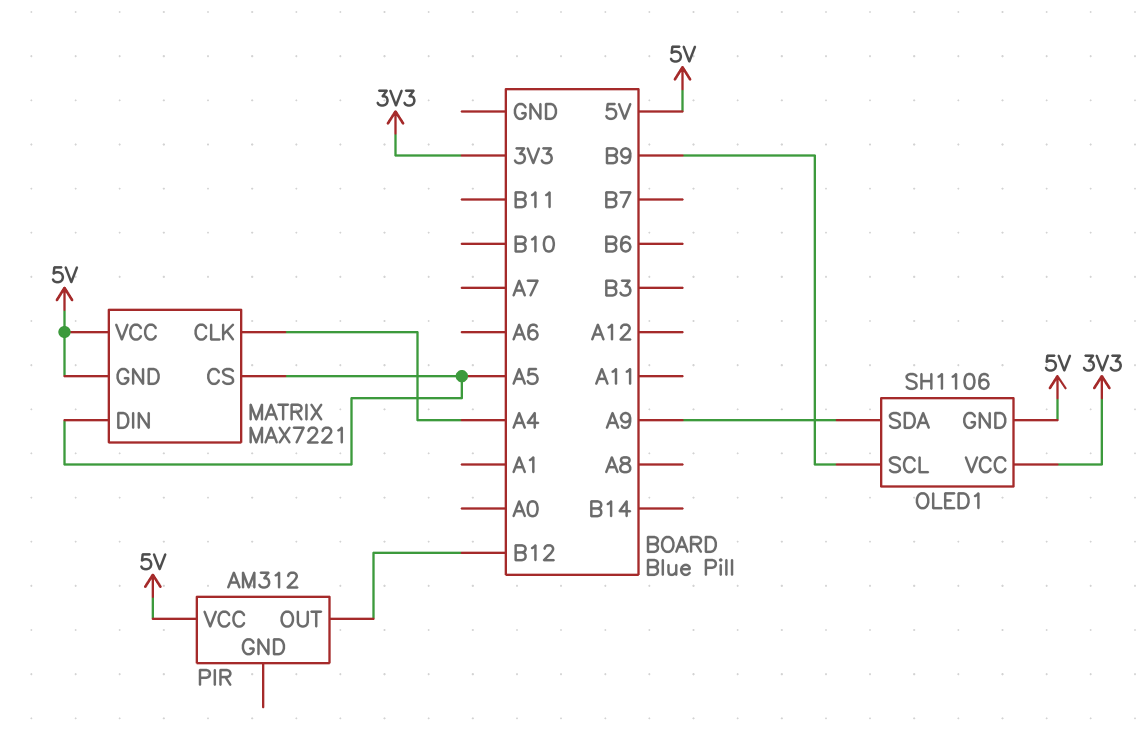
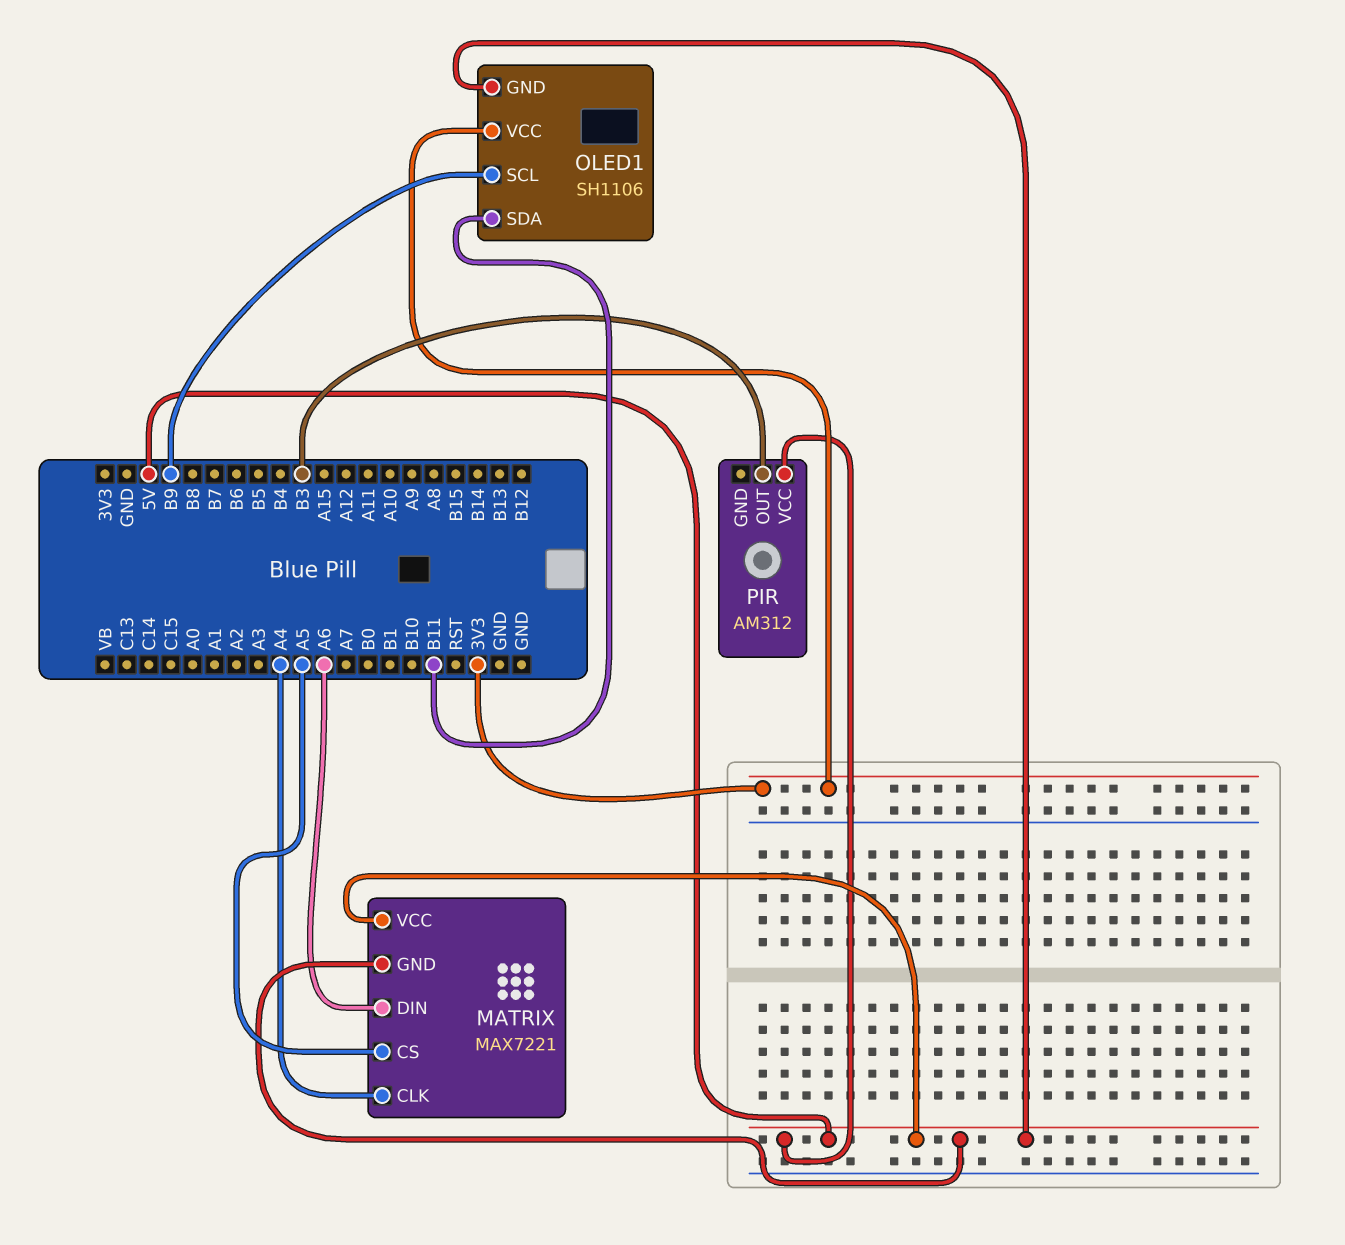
MATRIX pin DIN: A5 -> A6
OLED1 pin SDA: A9 -> B11
PIR pin OUT: B12 -> B3

